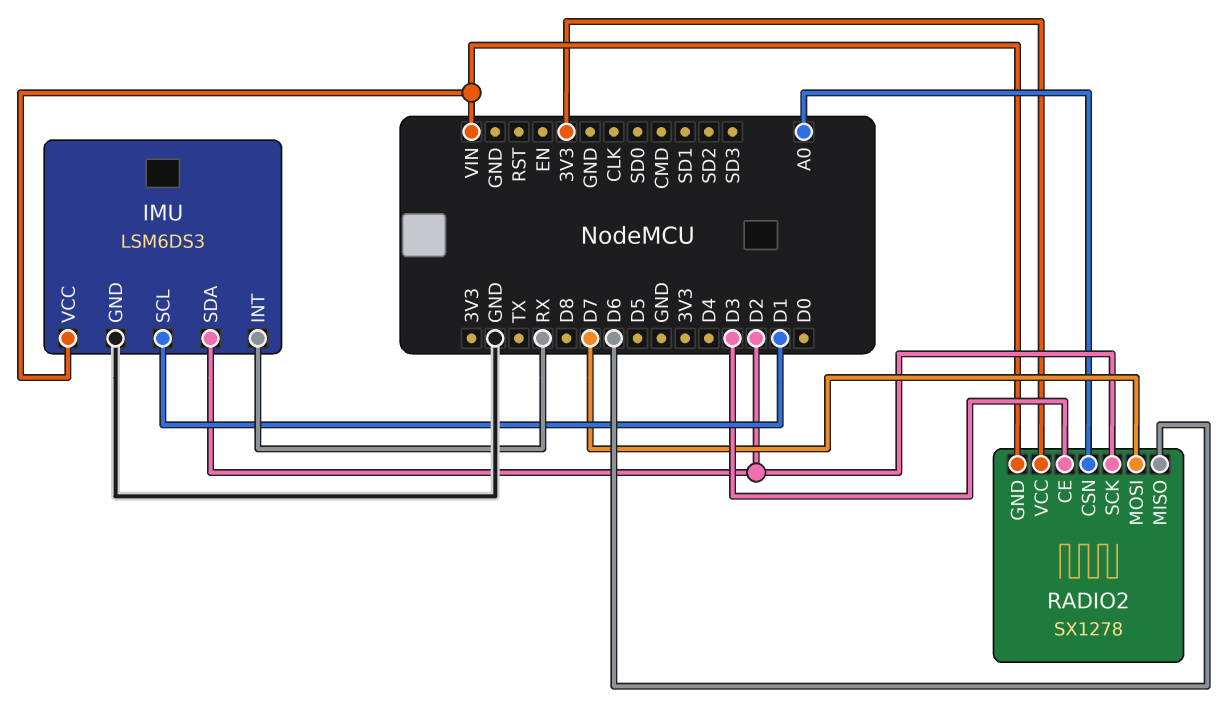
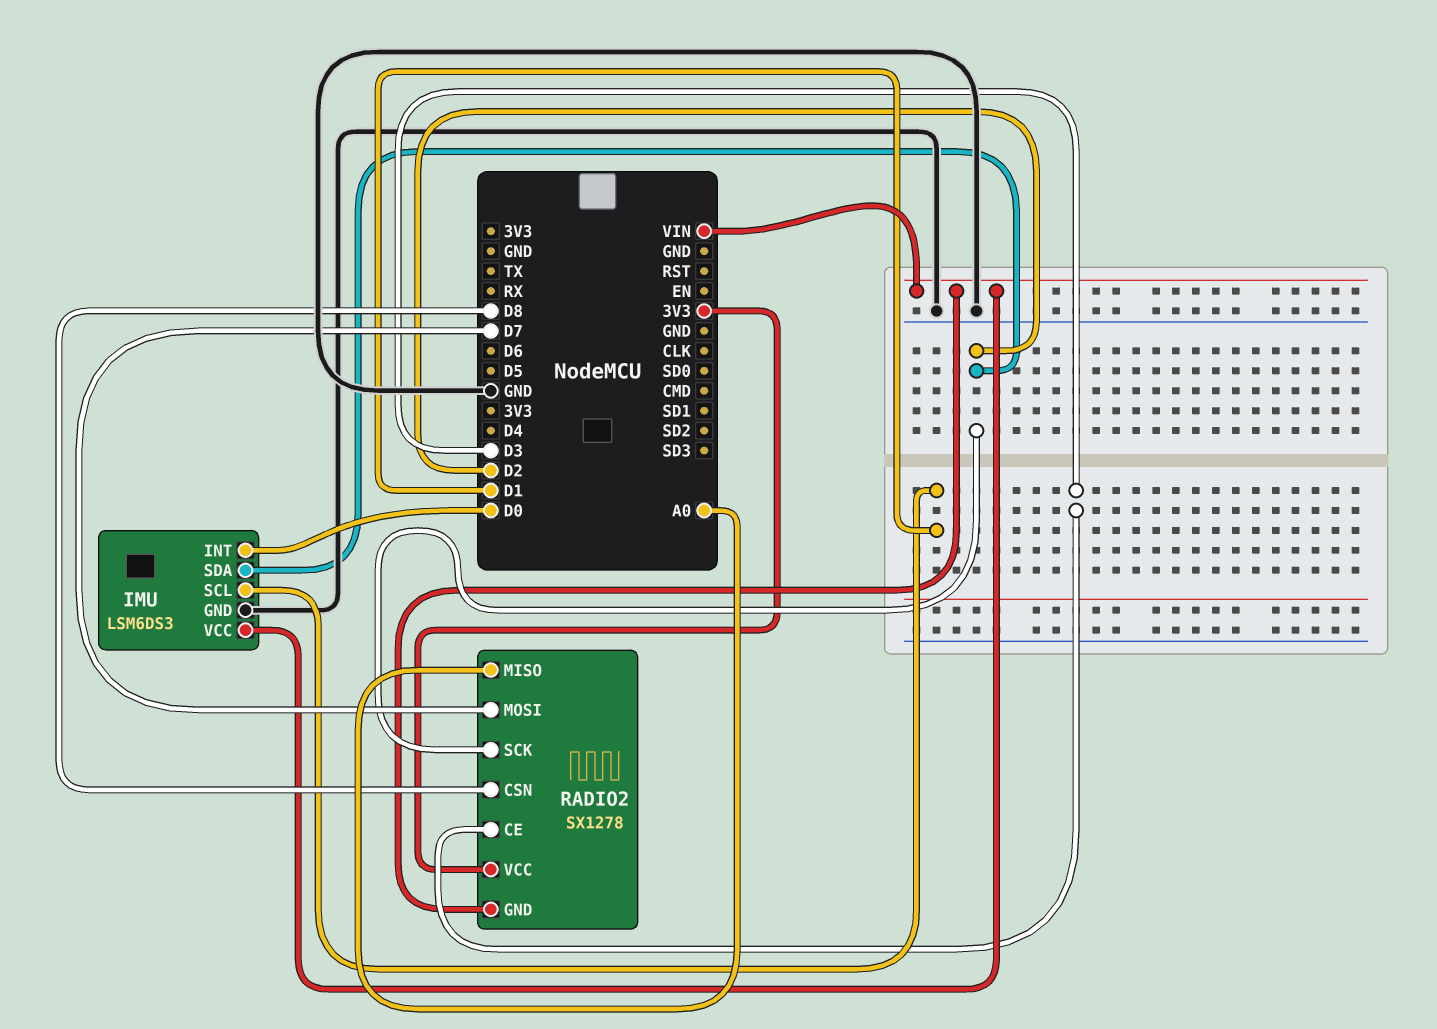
IMU pin INT: RX -> D0
RADIO2 pin CSN: A0 -> D8
RADIO2 pin MISO: D6 -> A0

